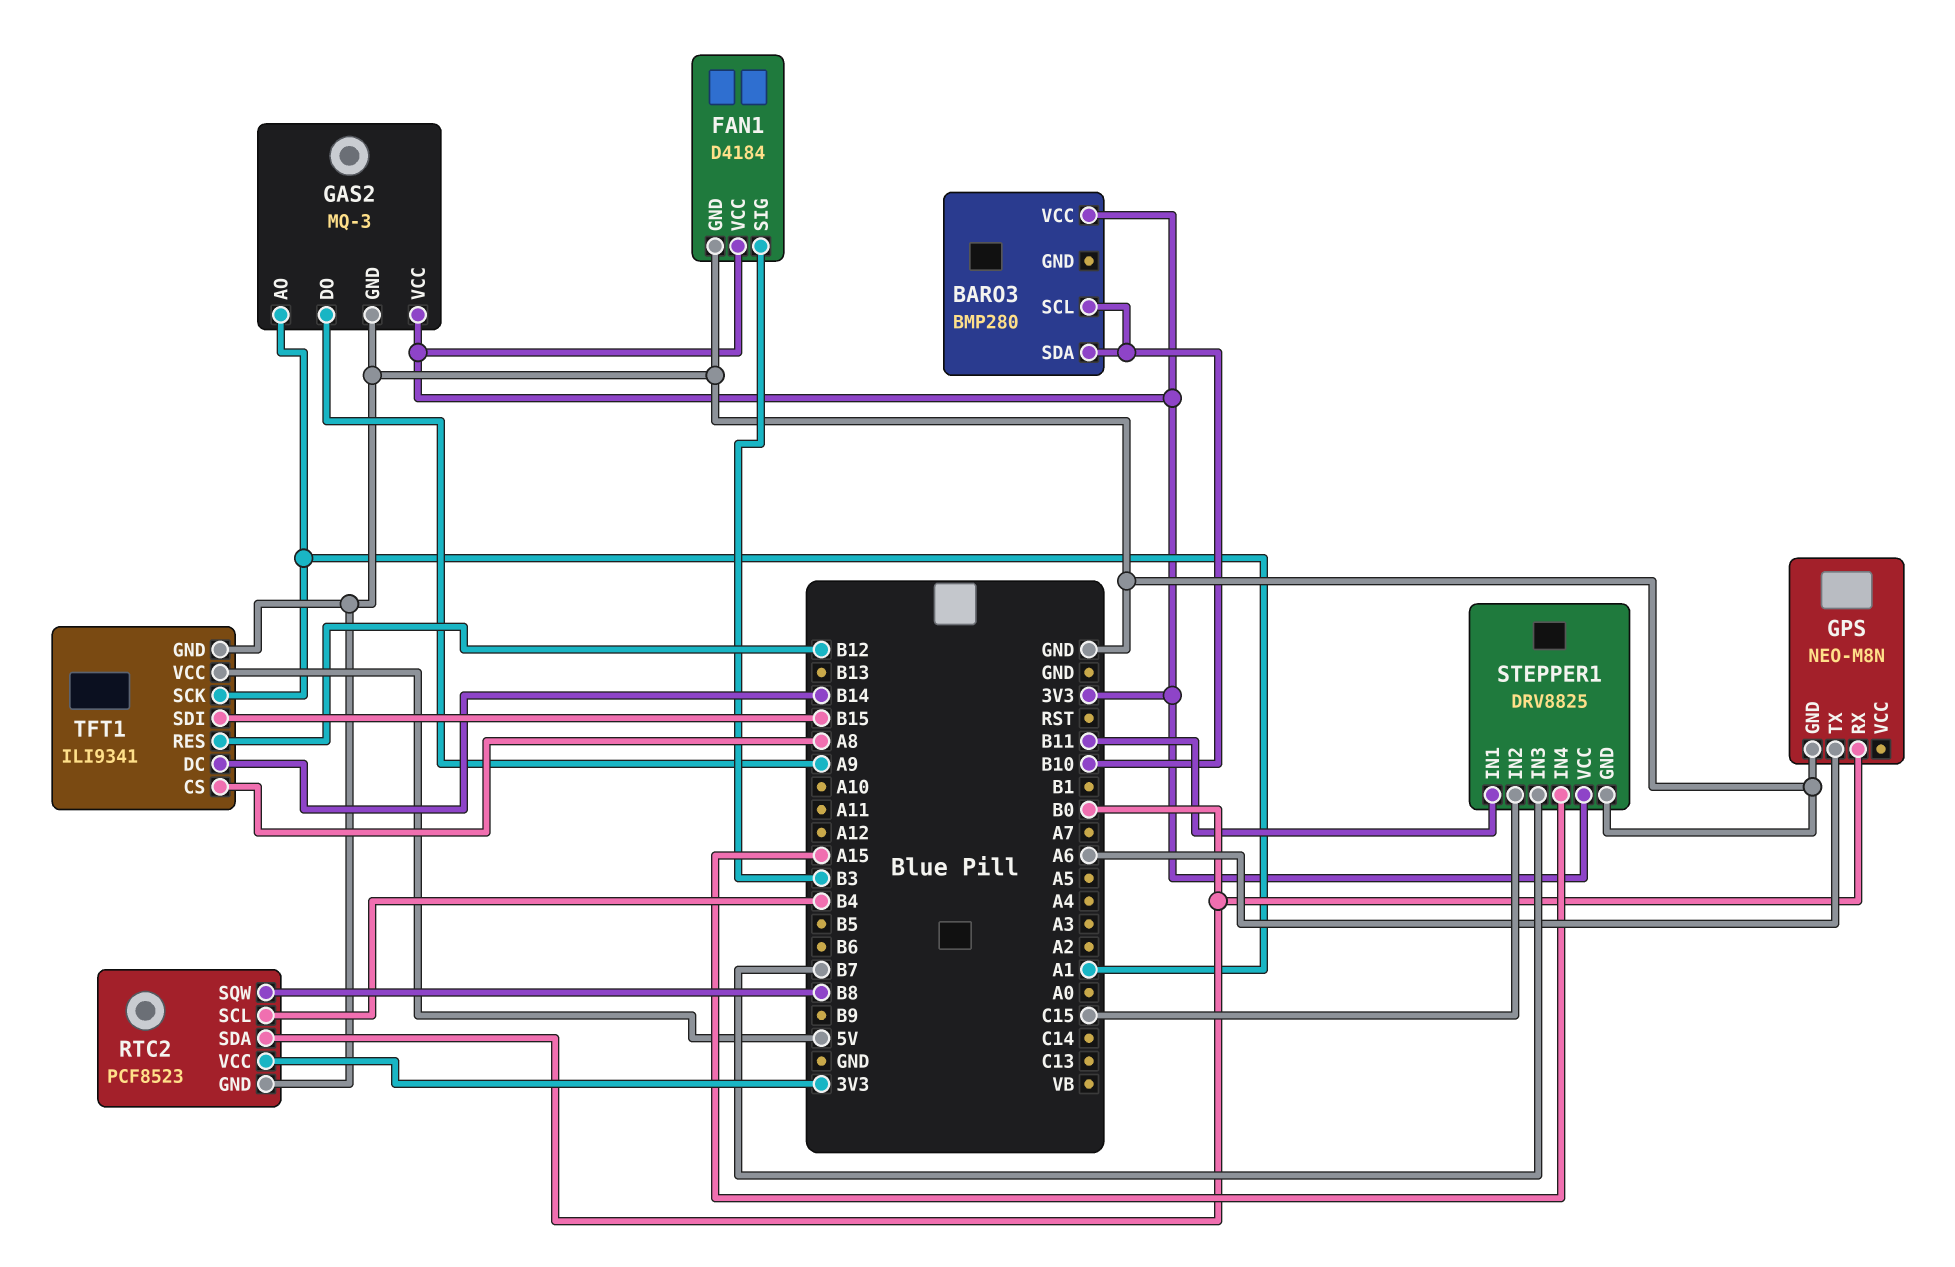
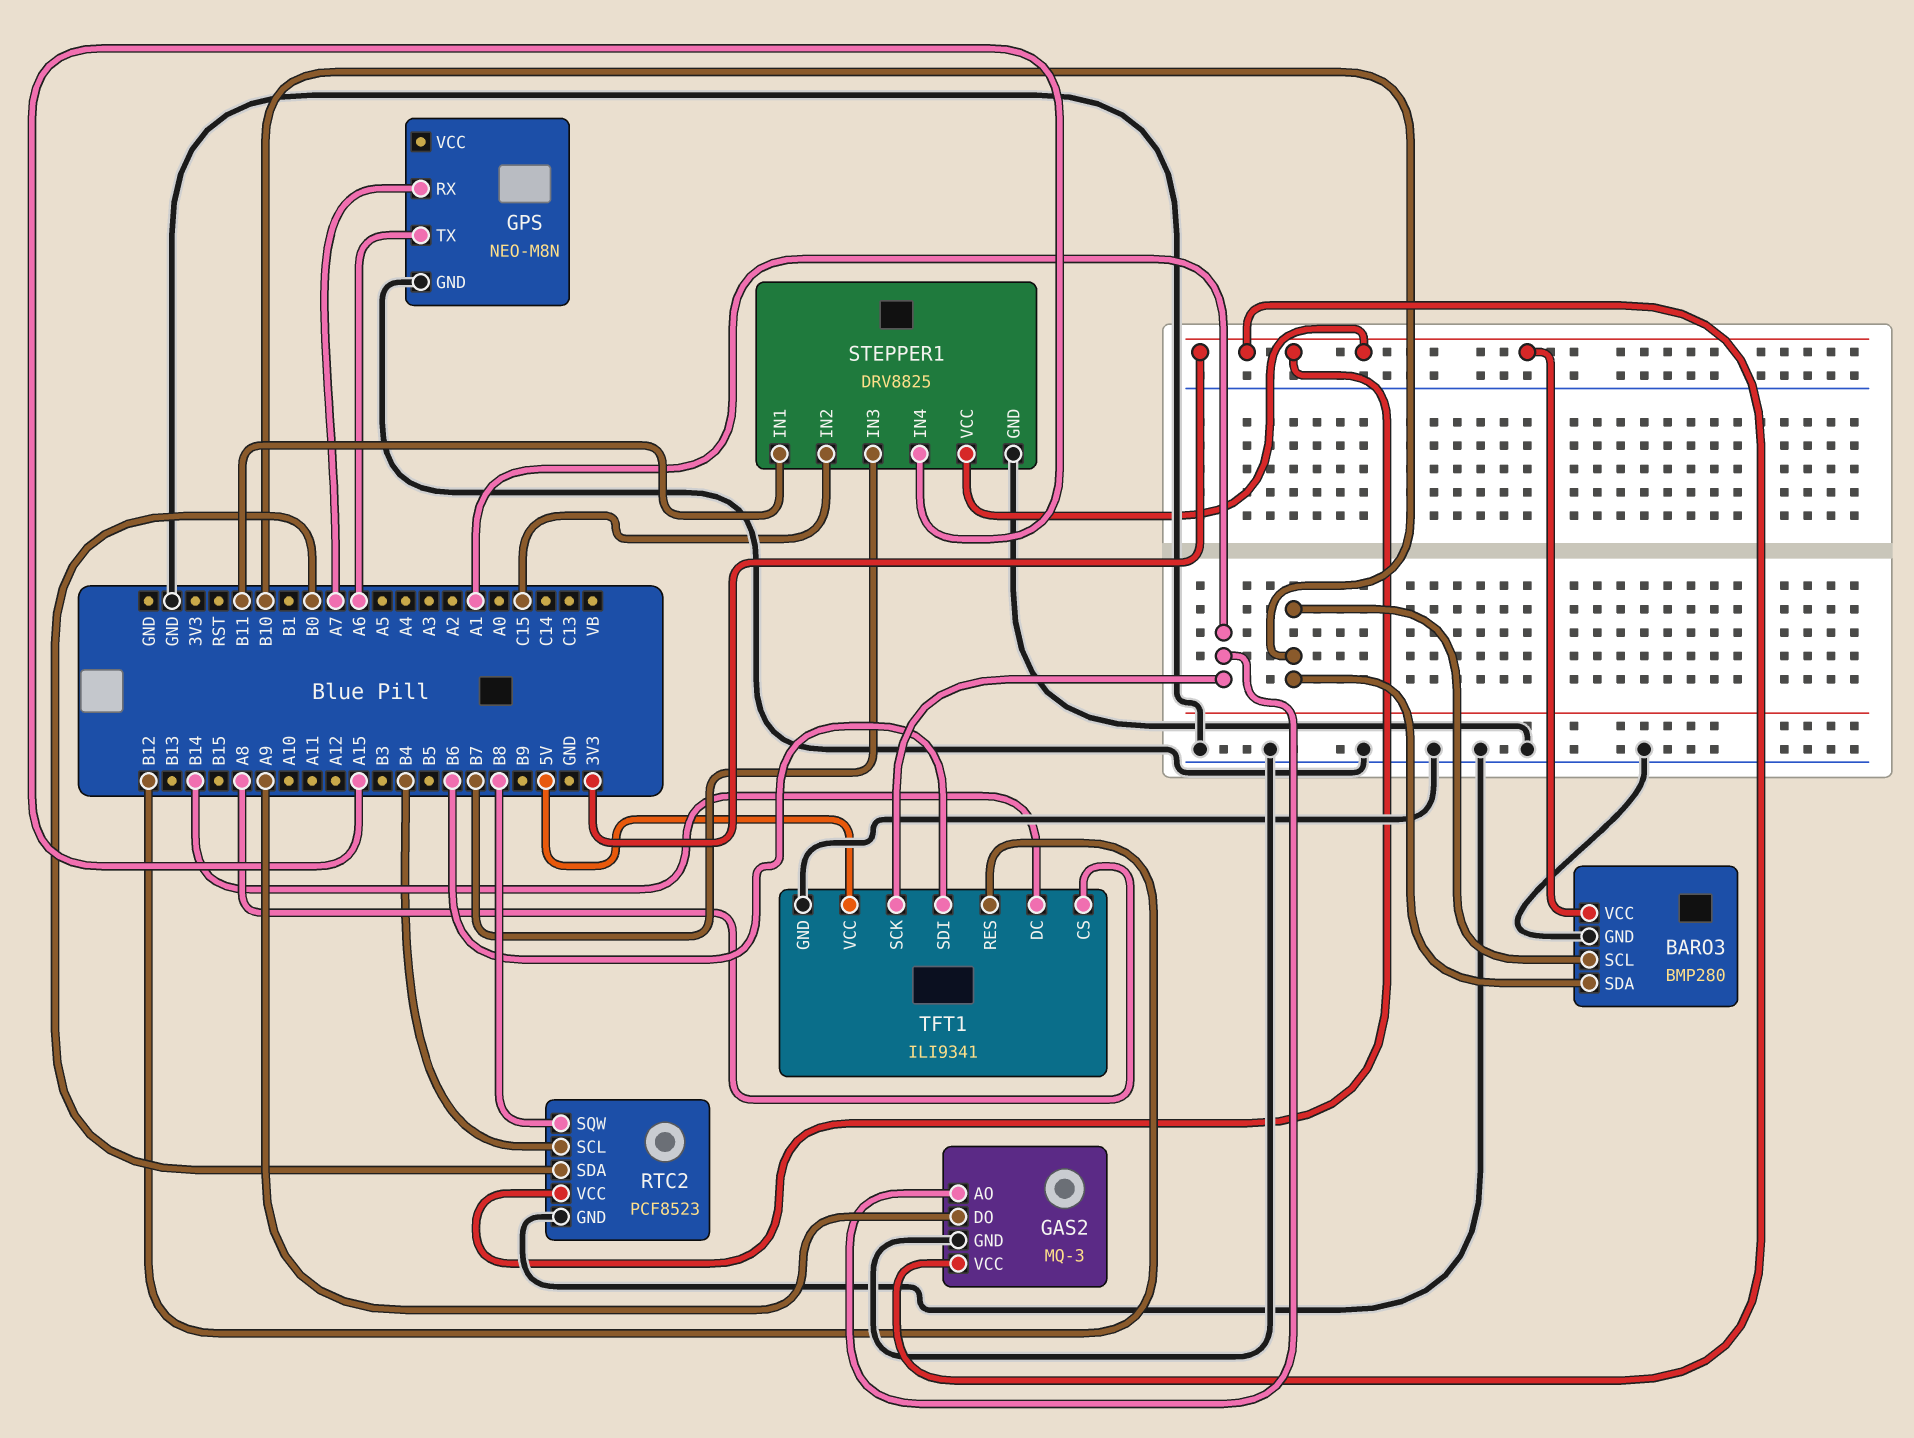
BARO3 pin GND: none -> GND
FAN1: D4184 -> none
FAN1 pin GND: GND -> none
FAN1 pin SIG: B3 -> none
FAN1 pin VCC: 3V3 -> none
GPS pin RX: B0 -> A7
TFT1 pin SDI: B15 -> B6

